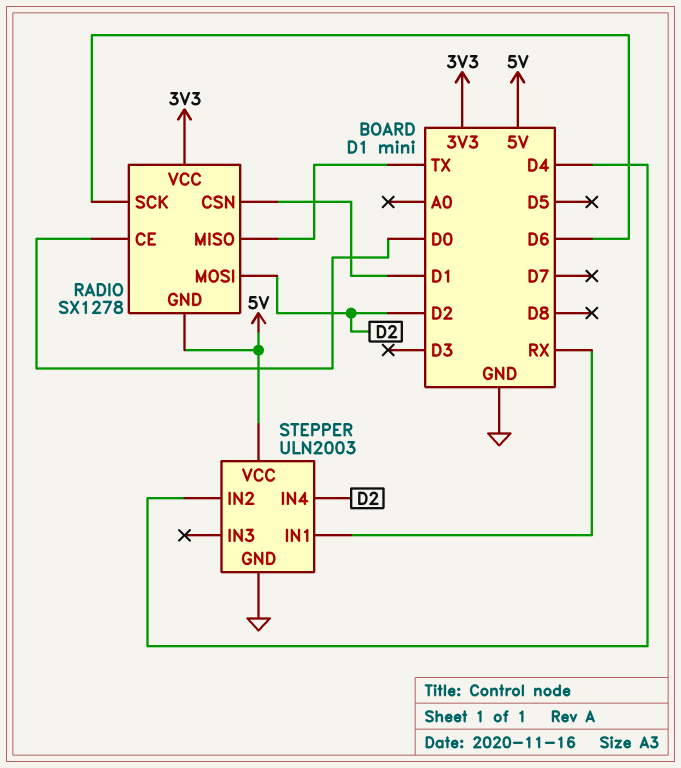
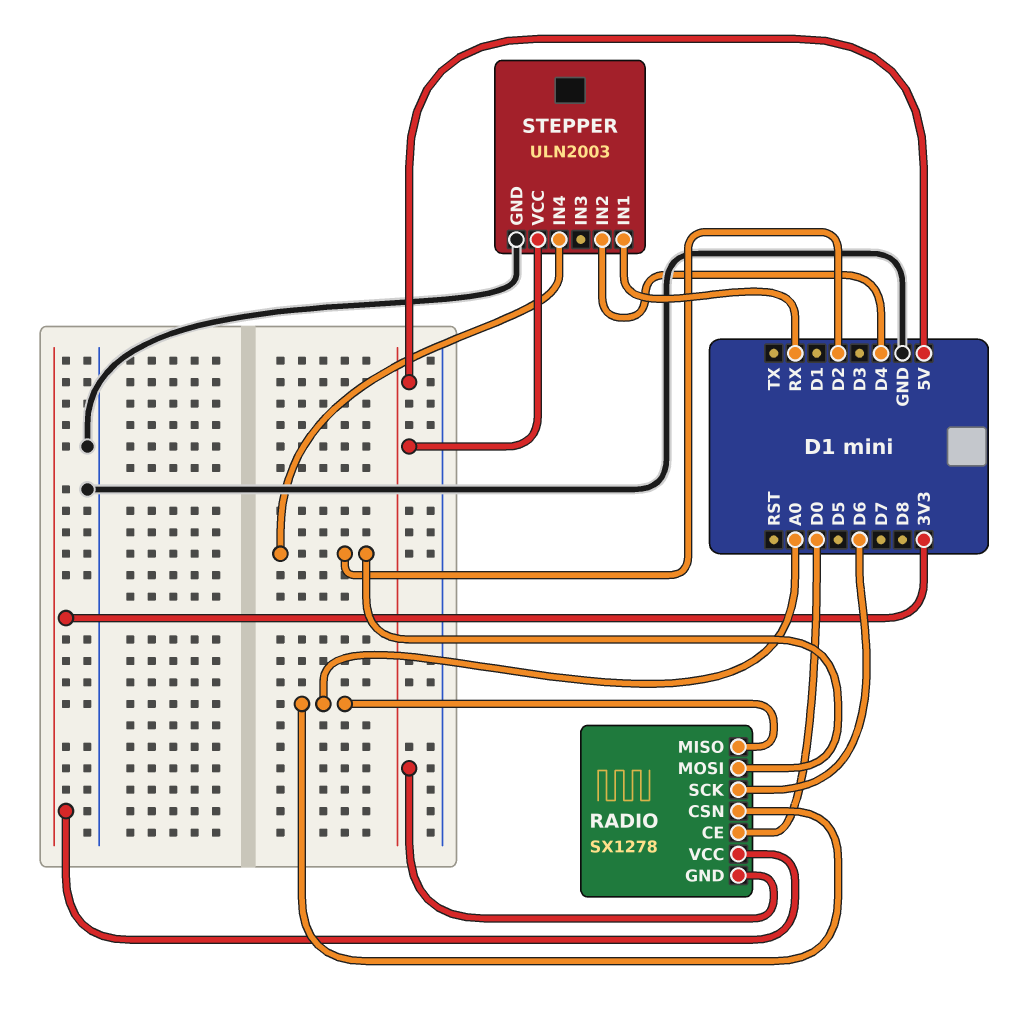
RADIO pin CSN: D1 -> A0
RADIO pin MISO: TX -> A0

